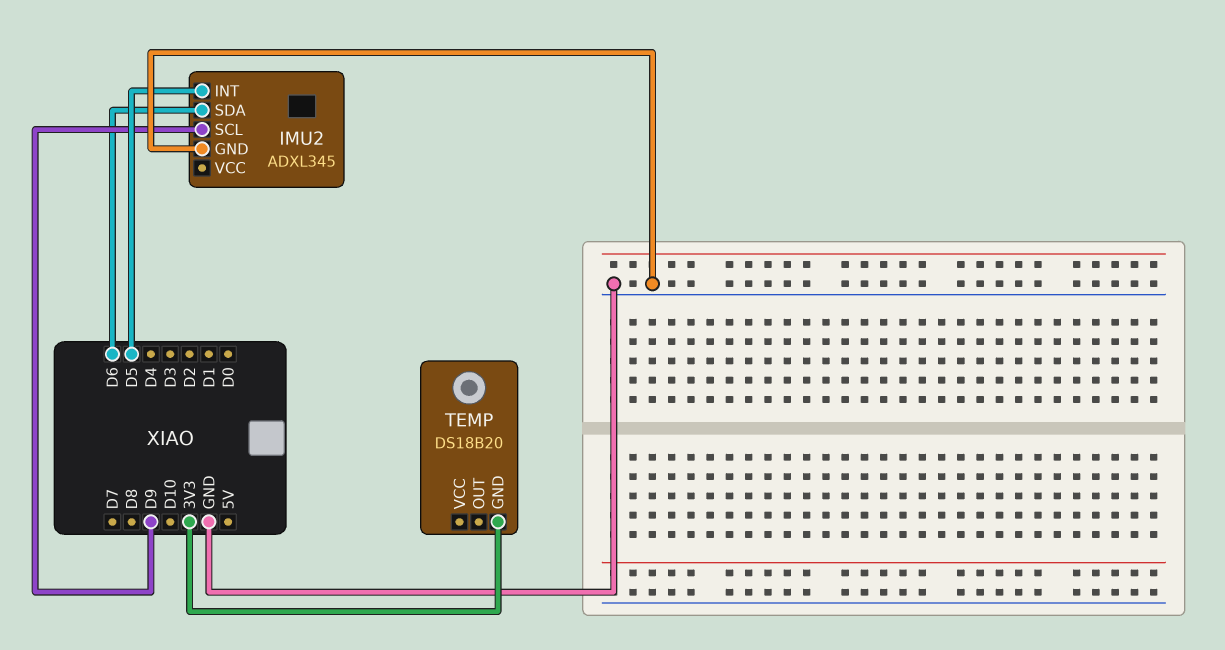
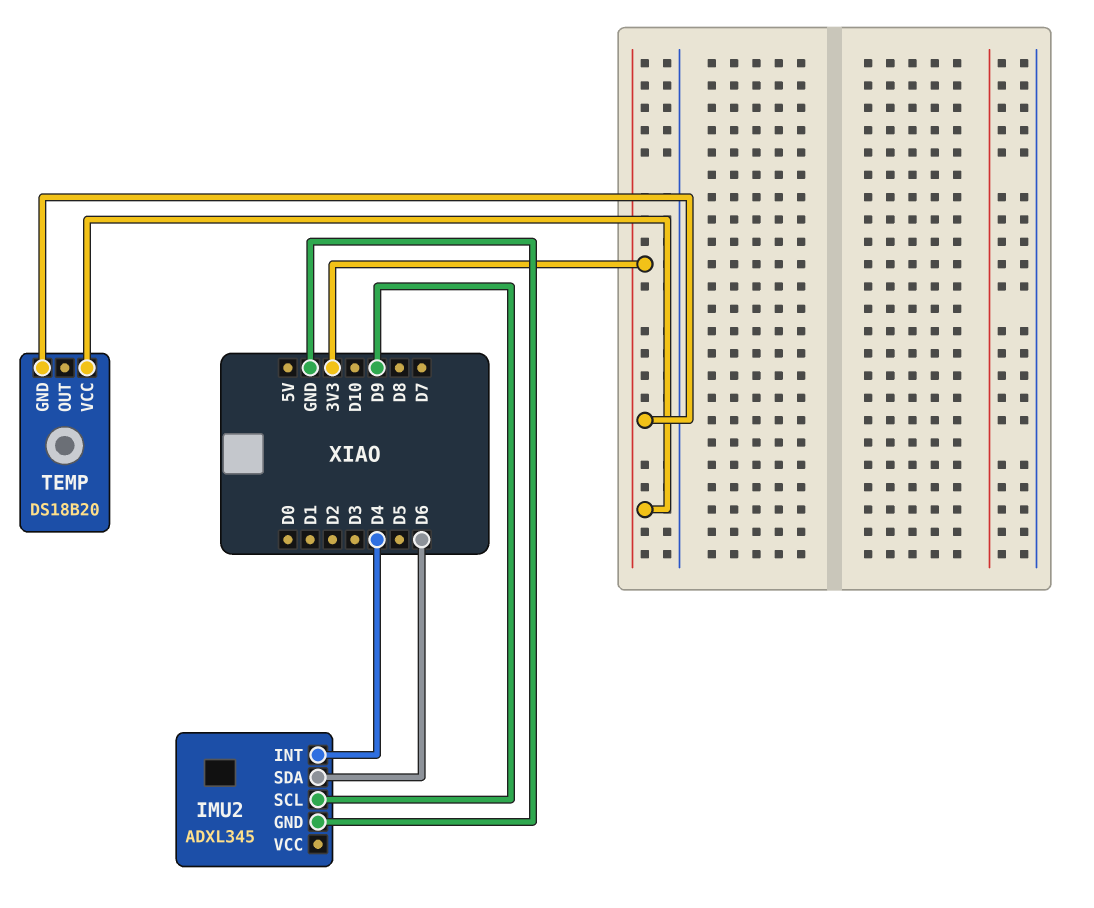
IMU2 pin INT: D5 -> D4
TEMP pin VCC: none -> 3V3

